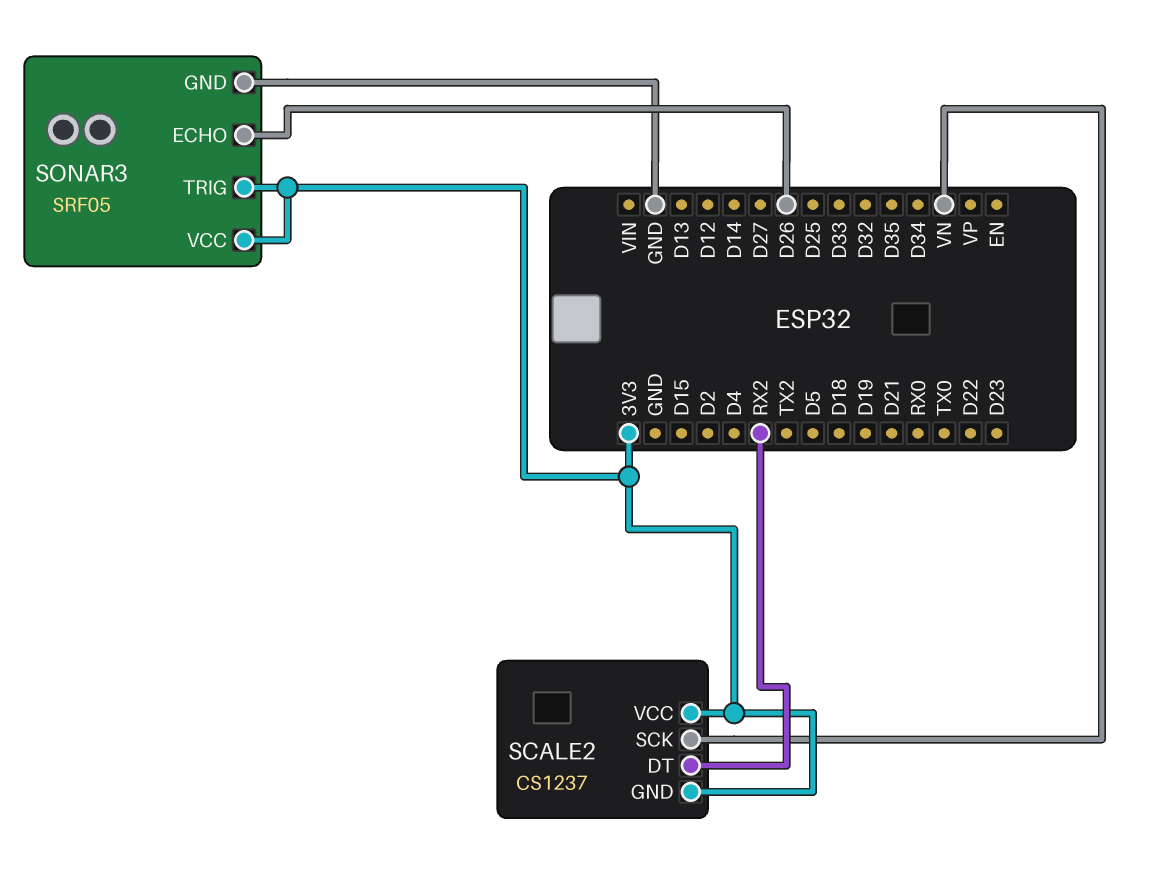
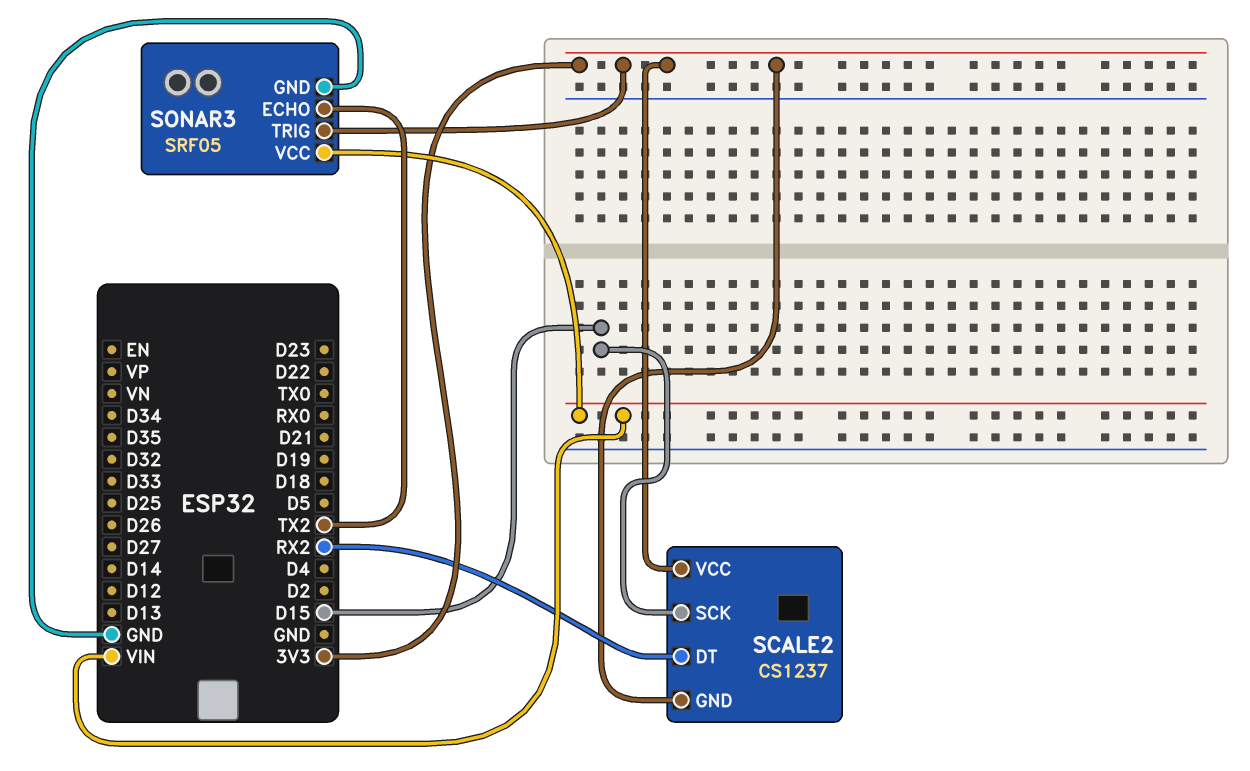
SCALE2 pin SCK: VN -> D15
SONAR3 pin ECHO: D26 -> TX2
SONAR3 pin VCC: 3V3 -> VIN

